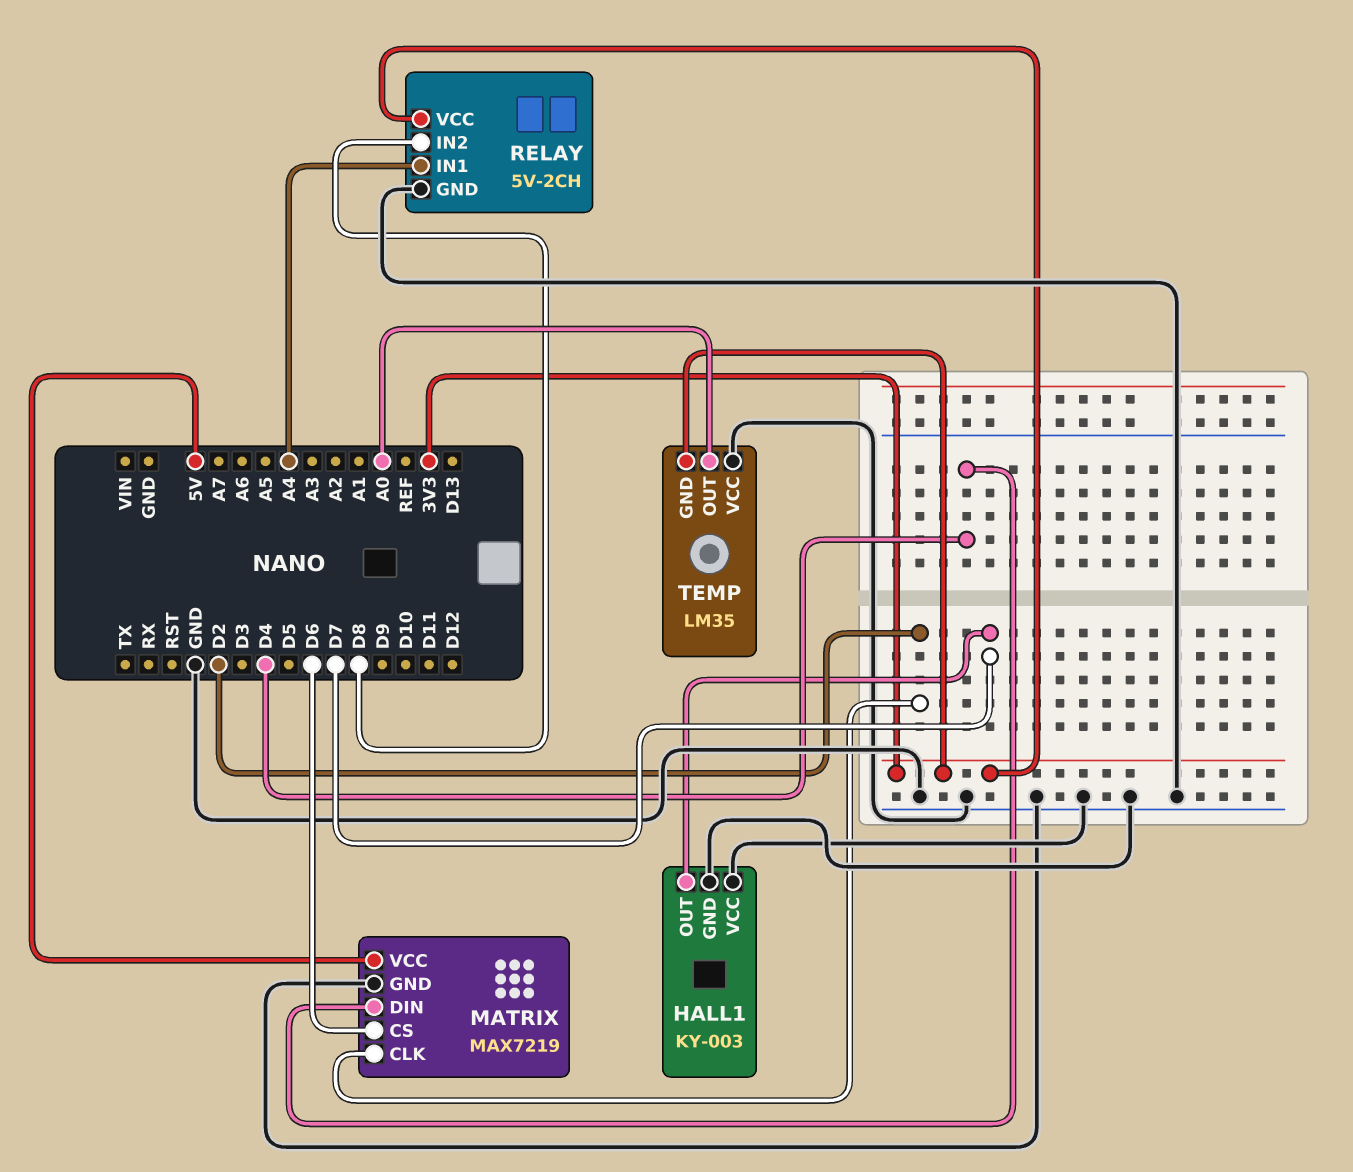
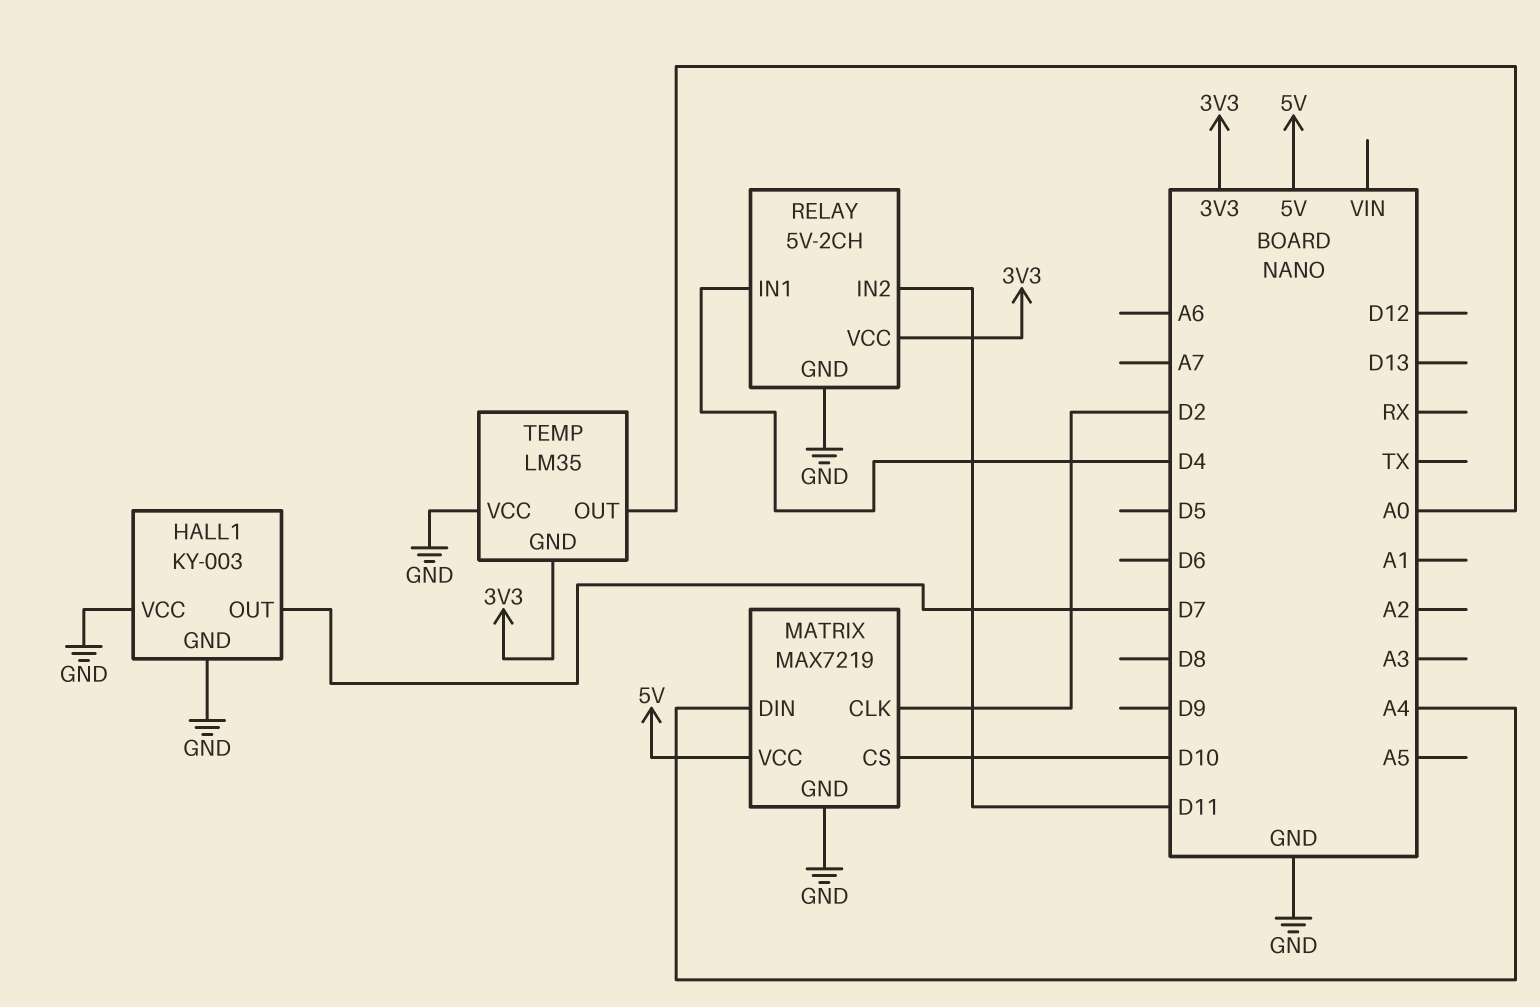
MATRIX pin CS: D6 -> D10
MATRIX pin DIN: D4 -> A4
RELAY pin IN1: A4 -> D4
RELAY pin IN2: D8 -> D11

